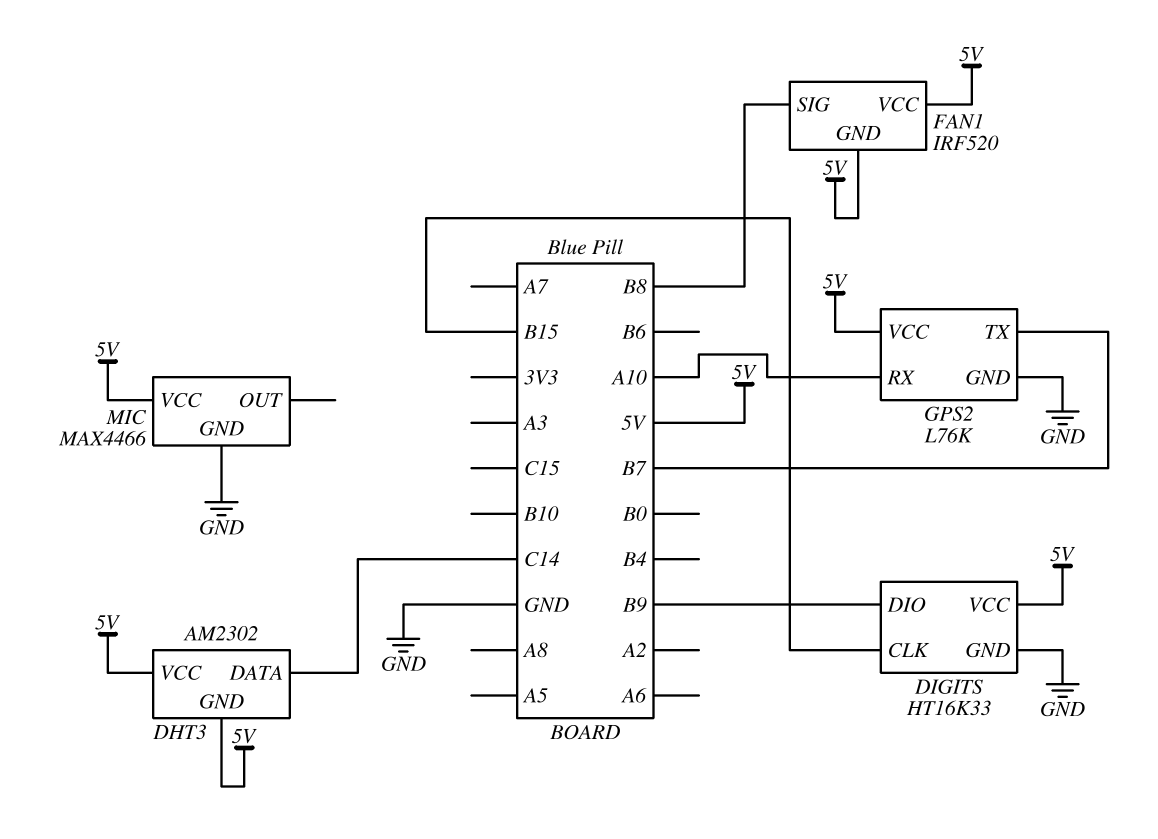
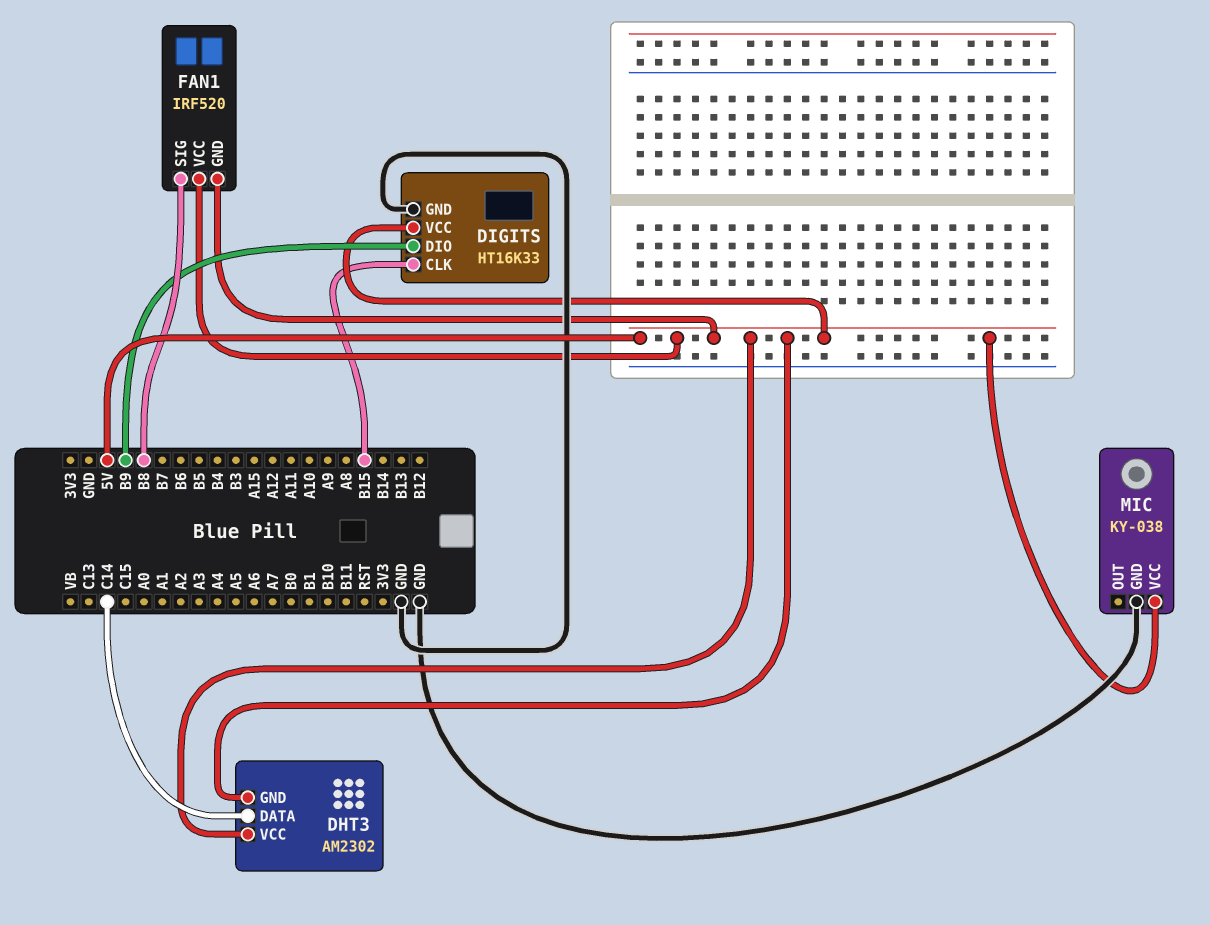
GPS2: L76K -> none
GPS2 pin GND: GND -> none
GPS2 pin RX: A10 -> none
GPS2 pin TX: B7 -> none
GPS2 pin VCC: 5V -> none
MIC: MAX4466 -> KY-038

